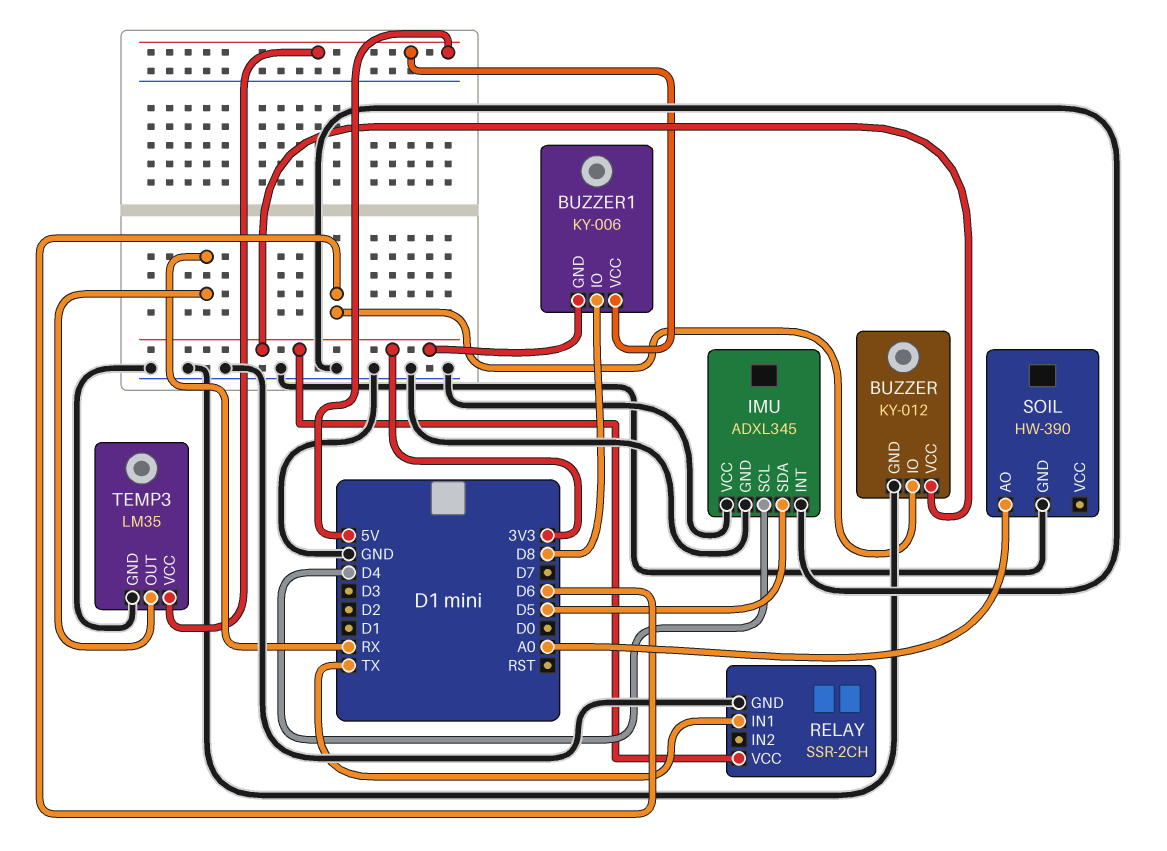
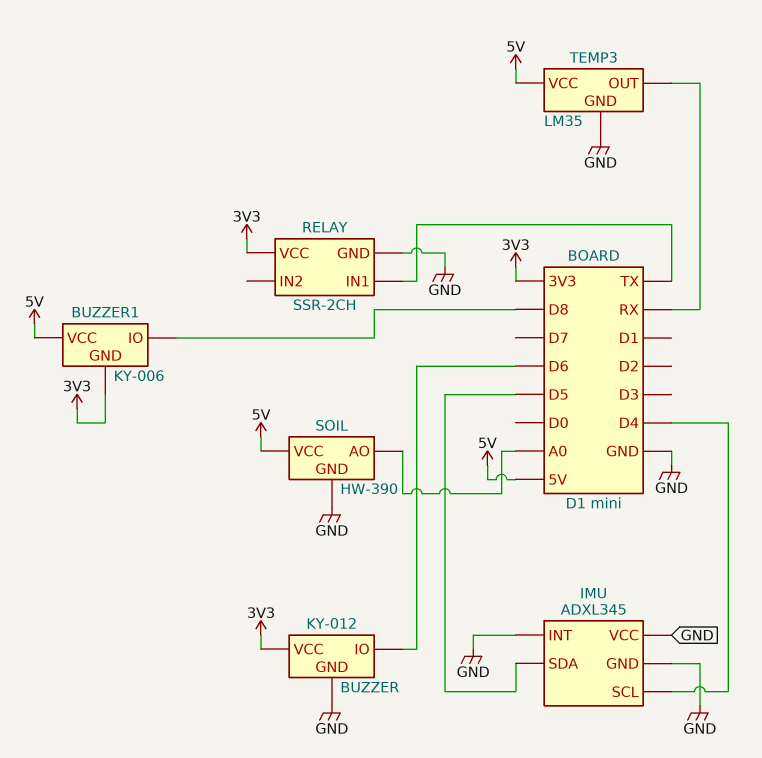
SOIL pin VCC: none -> 5V

